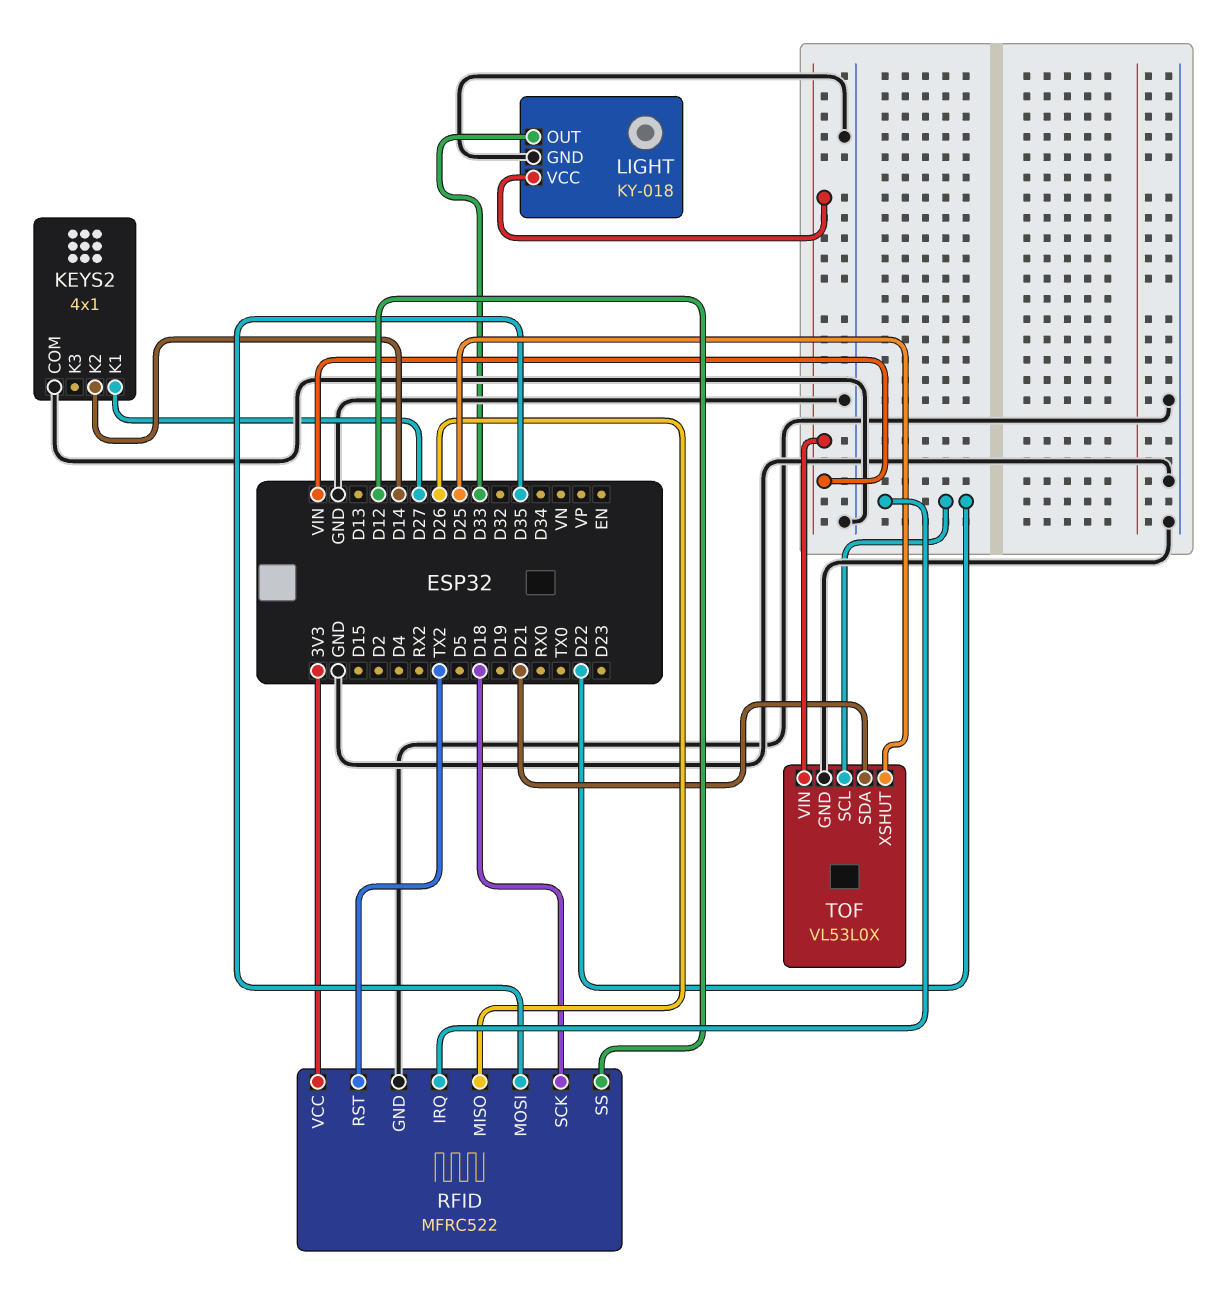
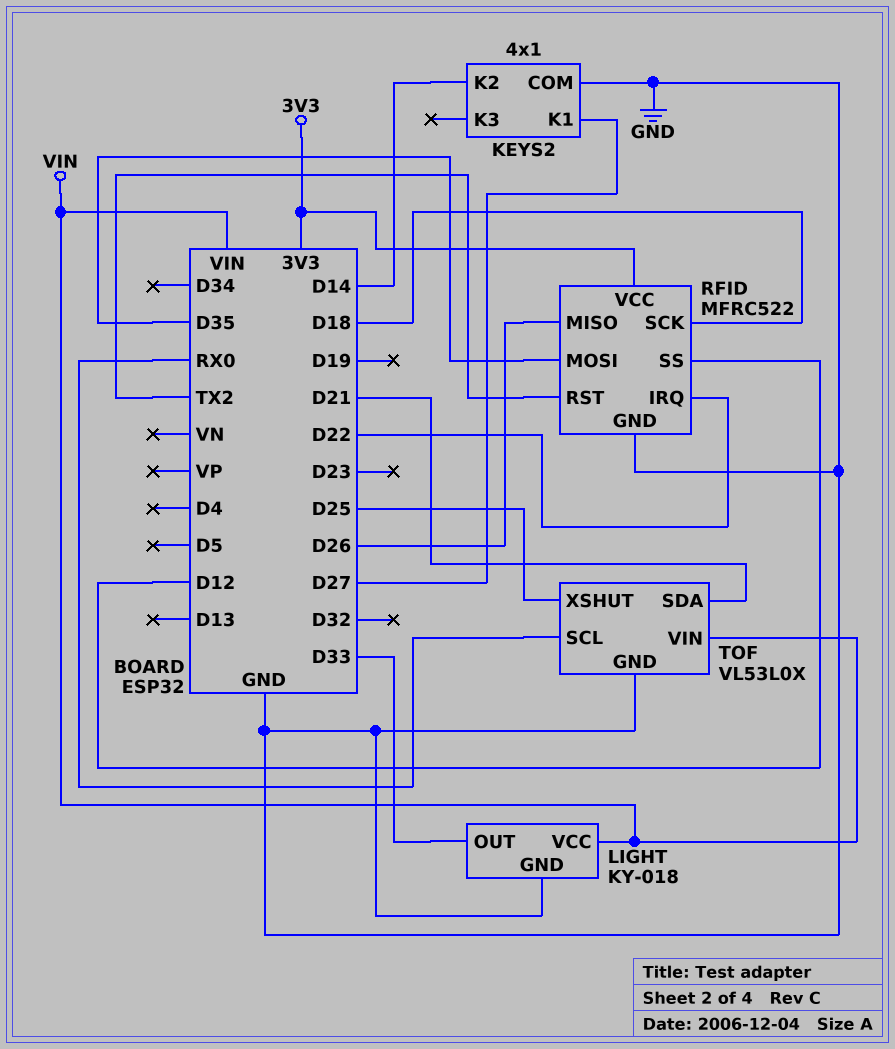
TOF pin SCL: D22 -> RX0

